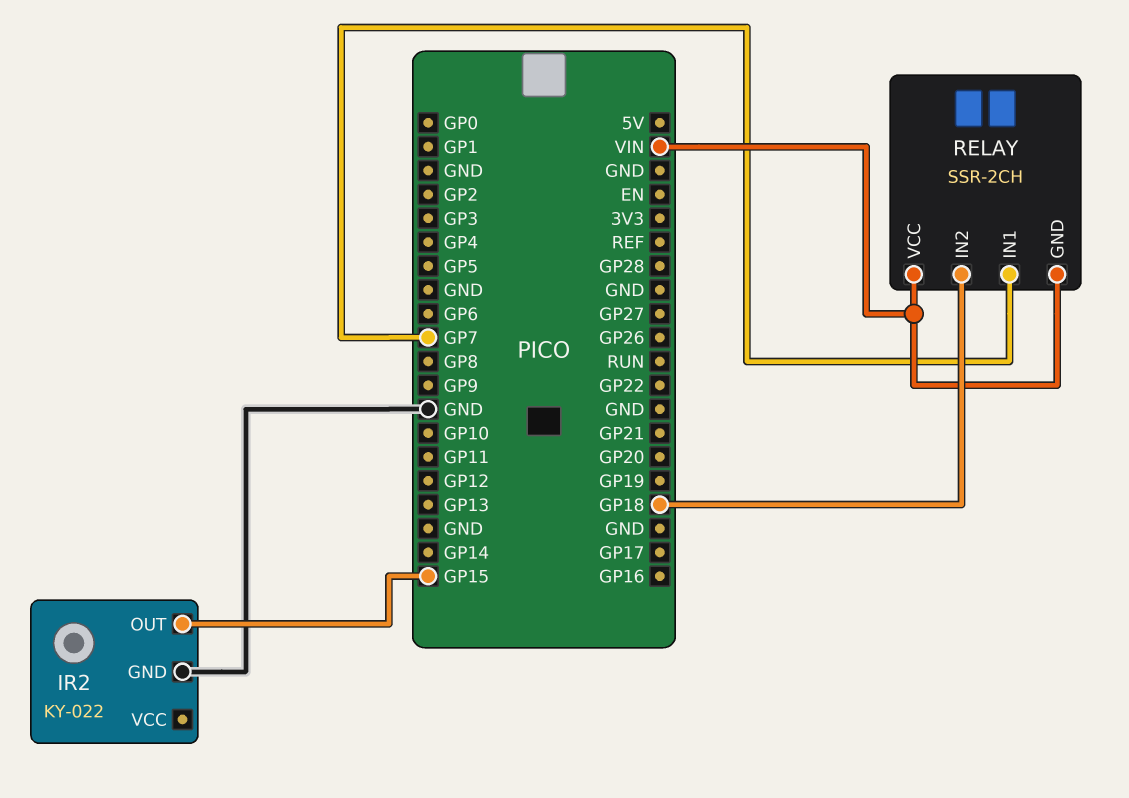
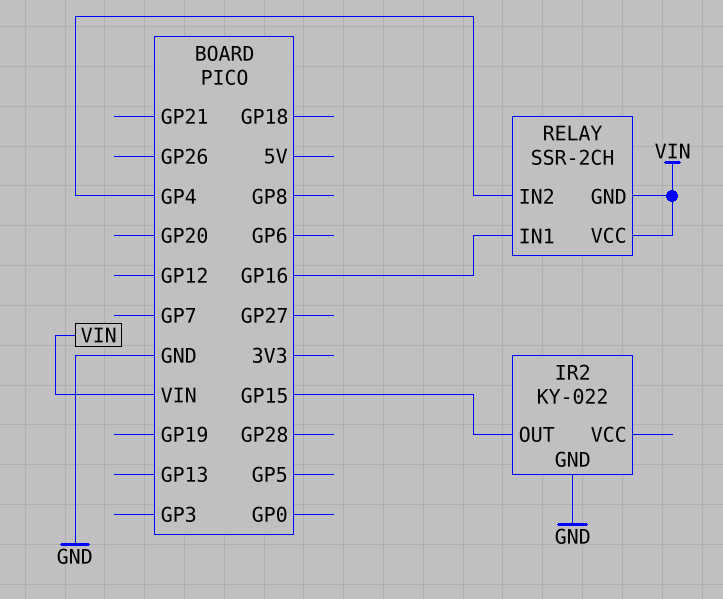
RELAY pin IN1: GP7 -> GP16
RELAY pin IN2: GP18 -> GP4

